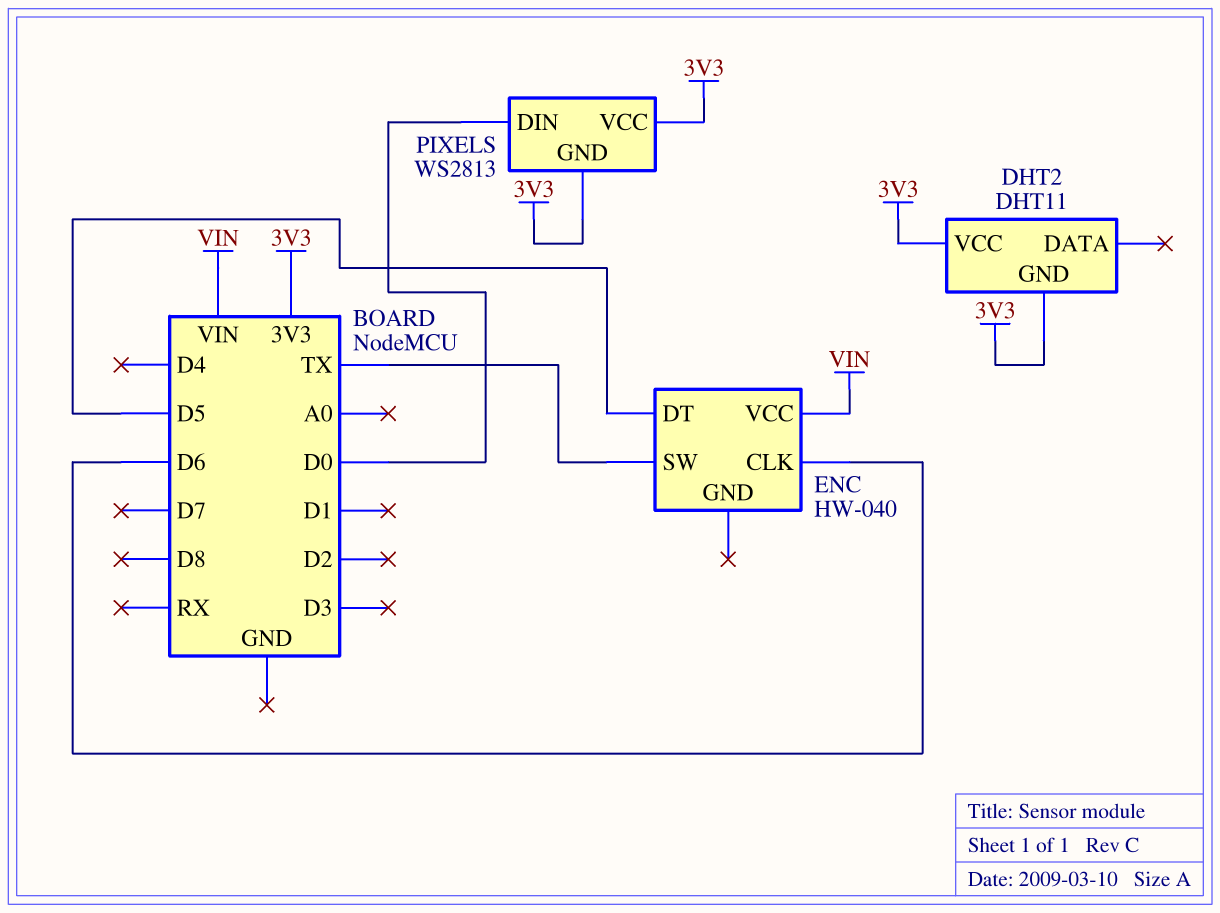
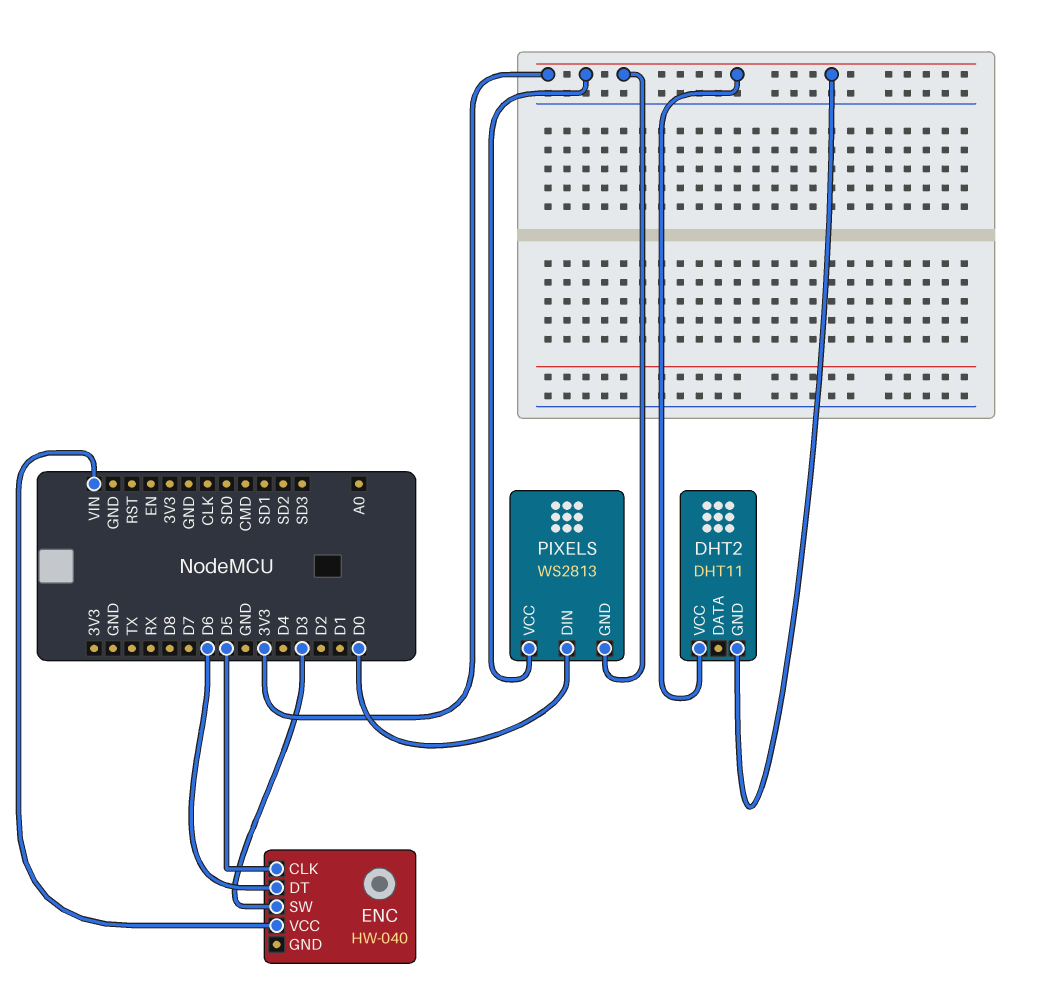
ENC pin CLK: D6 -> D5
ENC pin DT: D5 -> D6
ENC pin SW: TX -> D3

